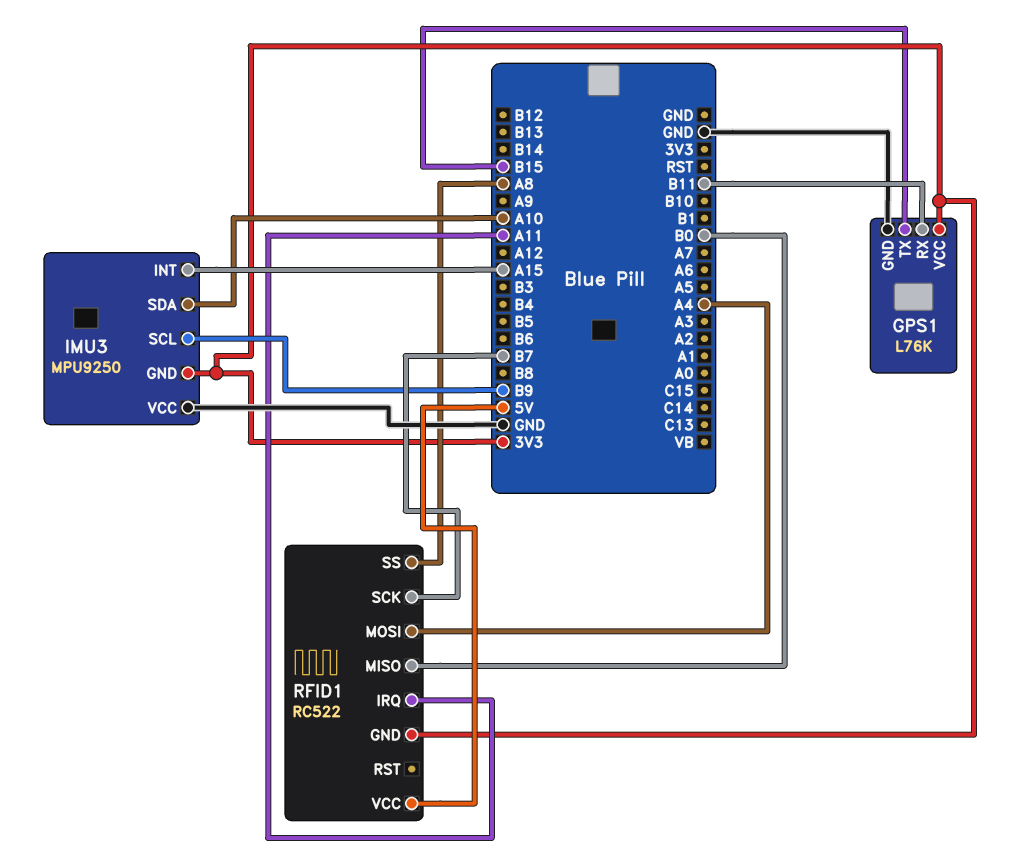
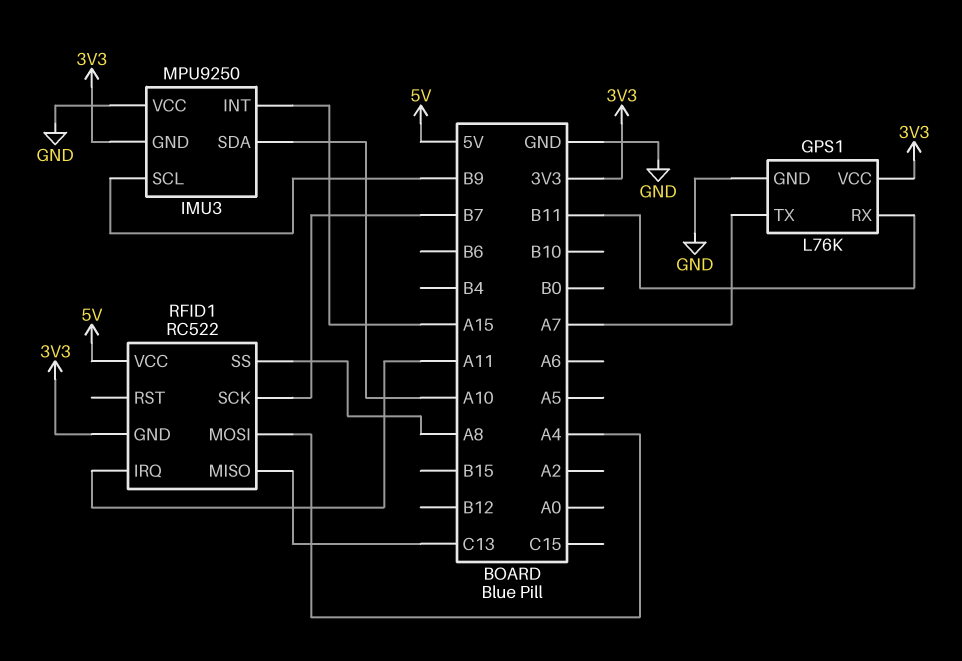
GPS1 pin TX: B15 -> A7
RFID1 pin MISO: B0 -> C13

